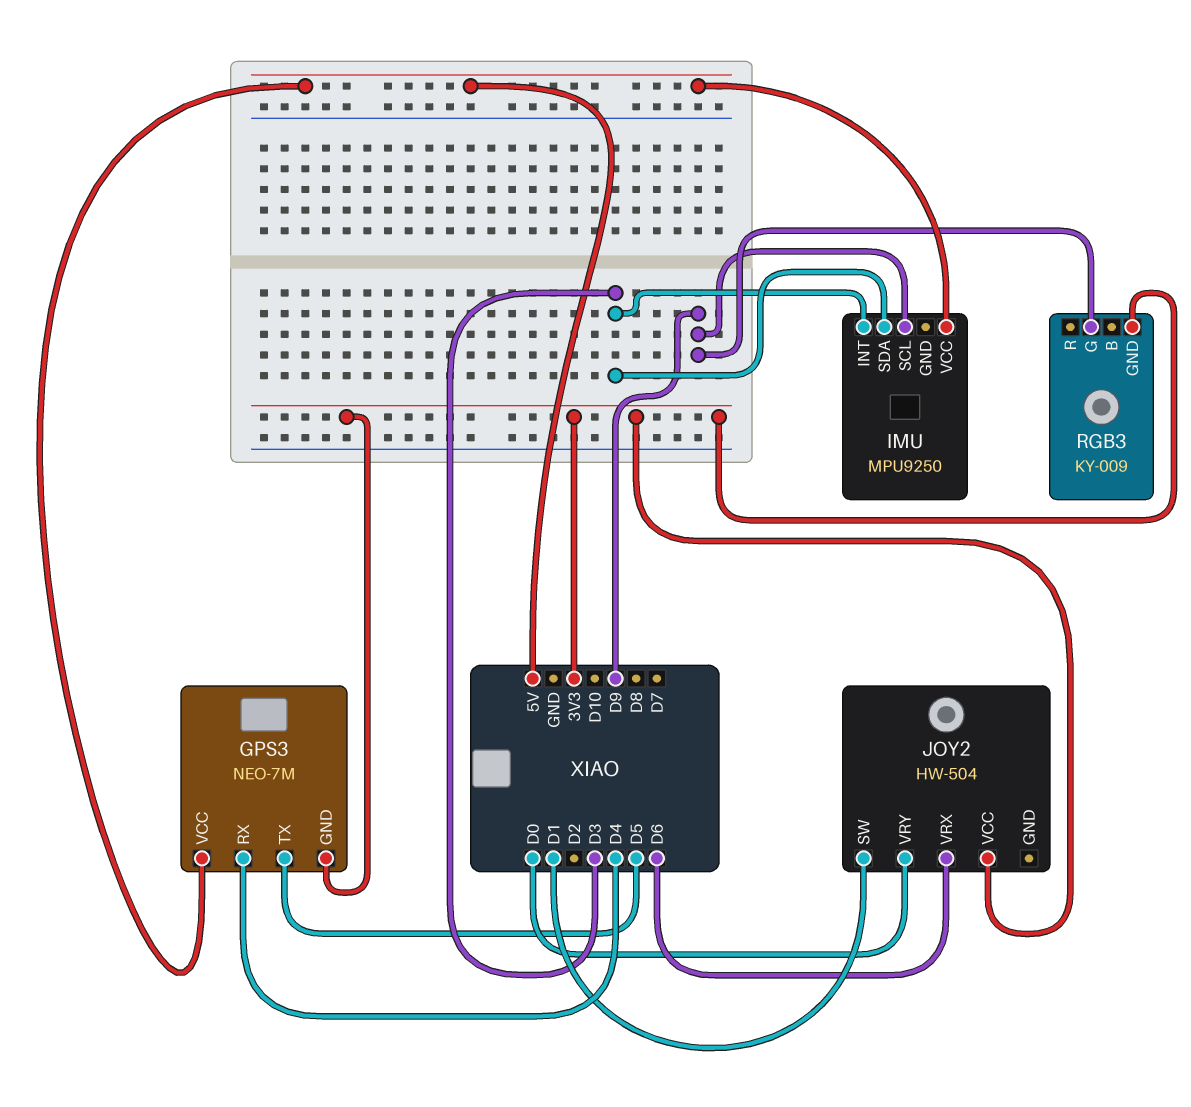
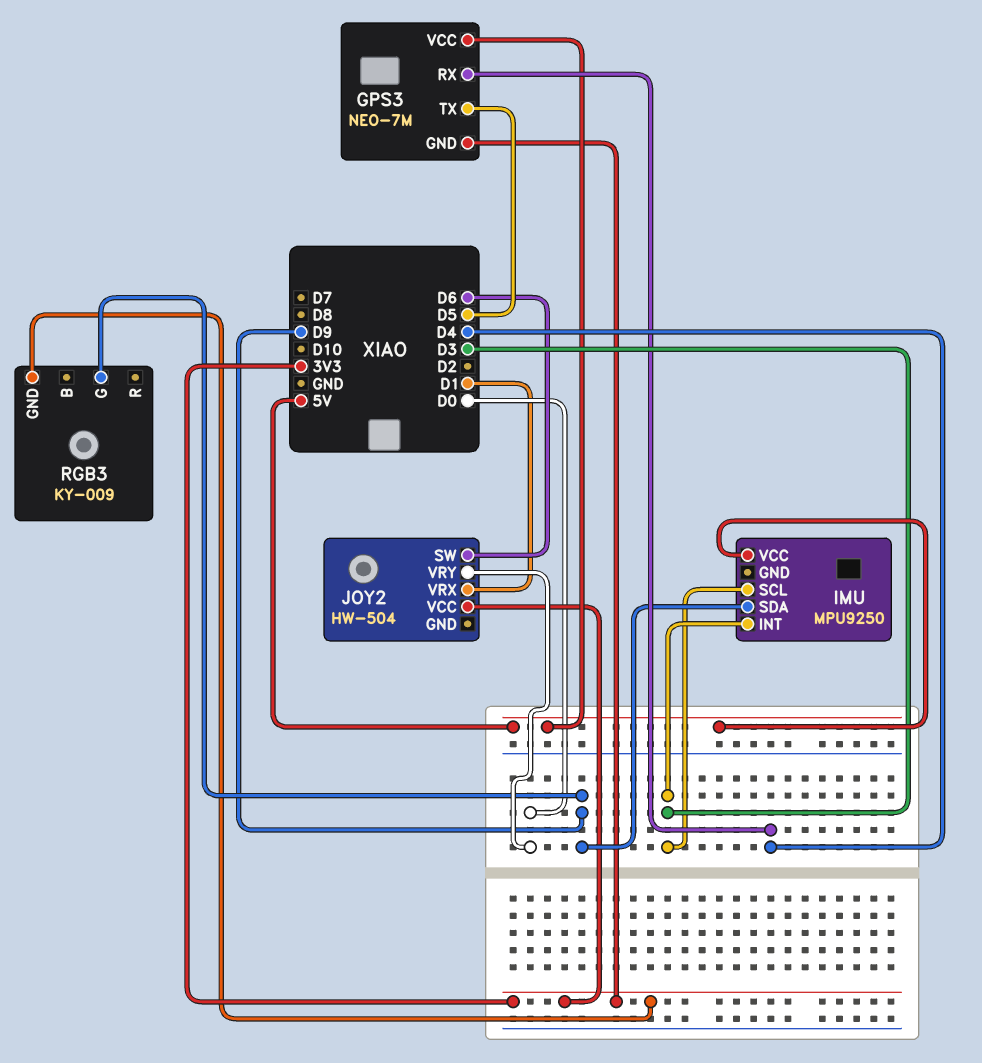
IMU pin SCL: D9 -> D3
IMU pin SDA: D3 -> D9
JOY2 pin SW: D1 -> D6
JOY2 pin VRX: D6 -> D1

